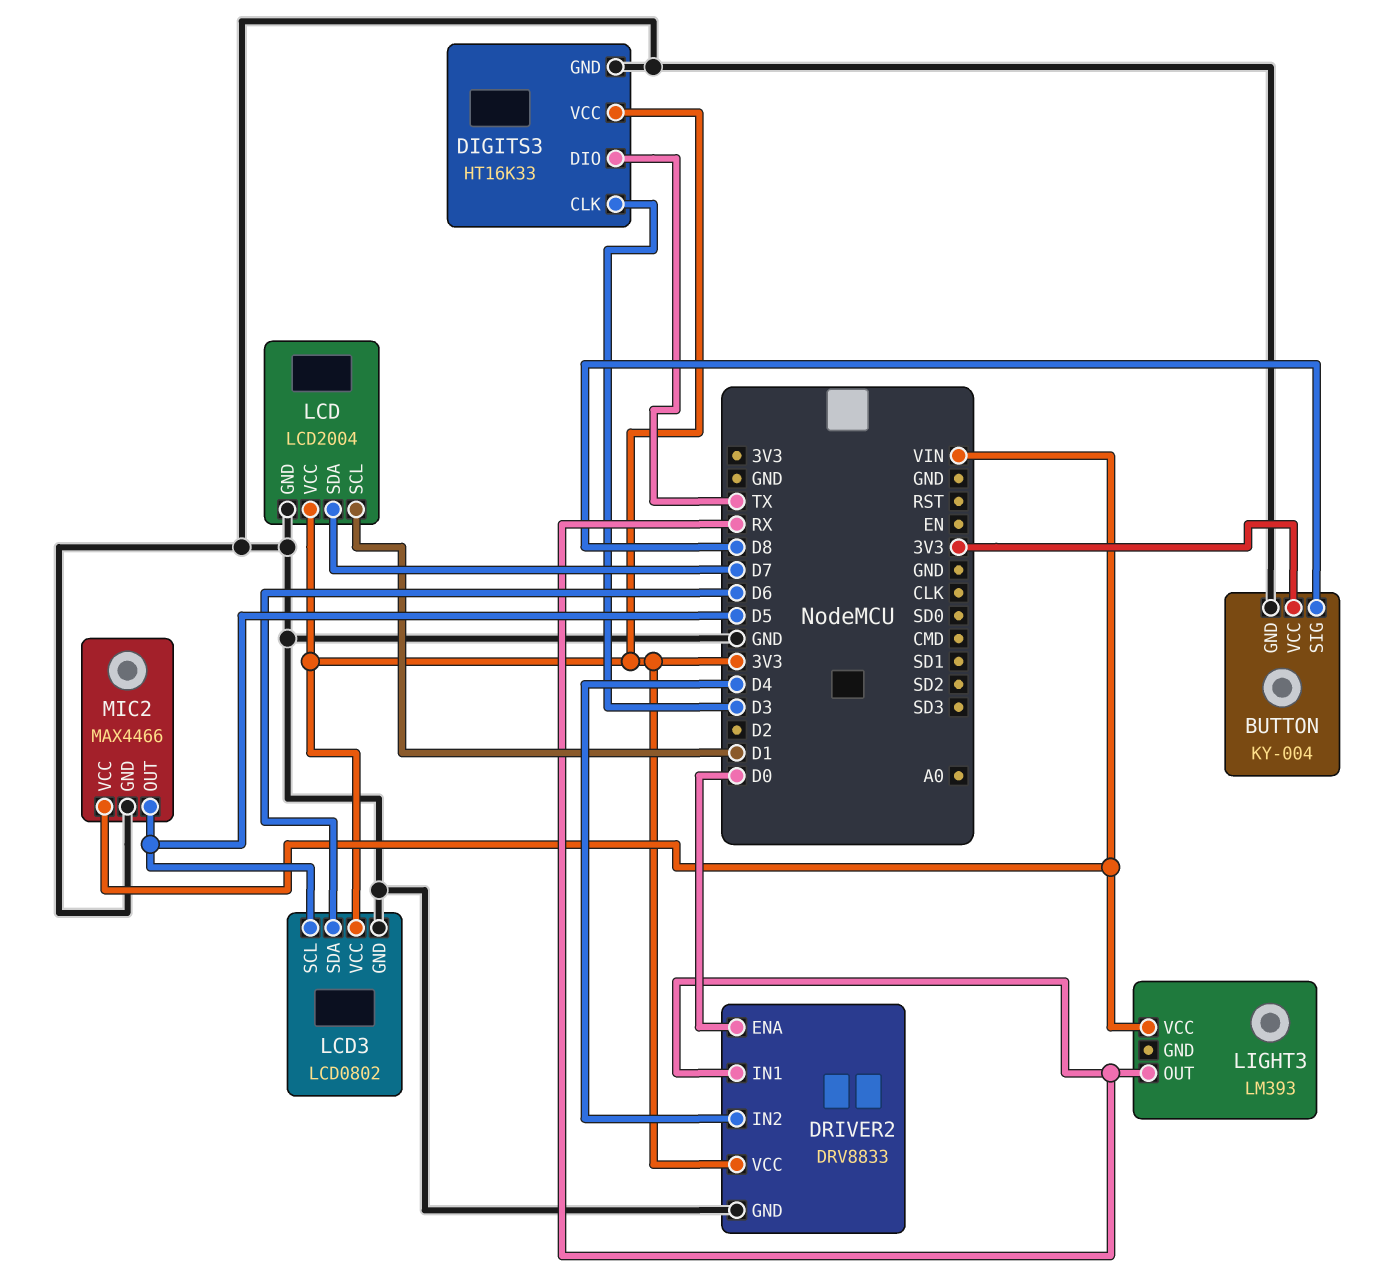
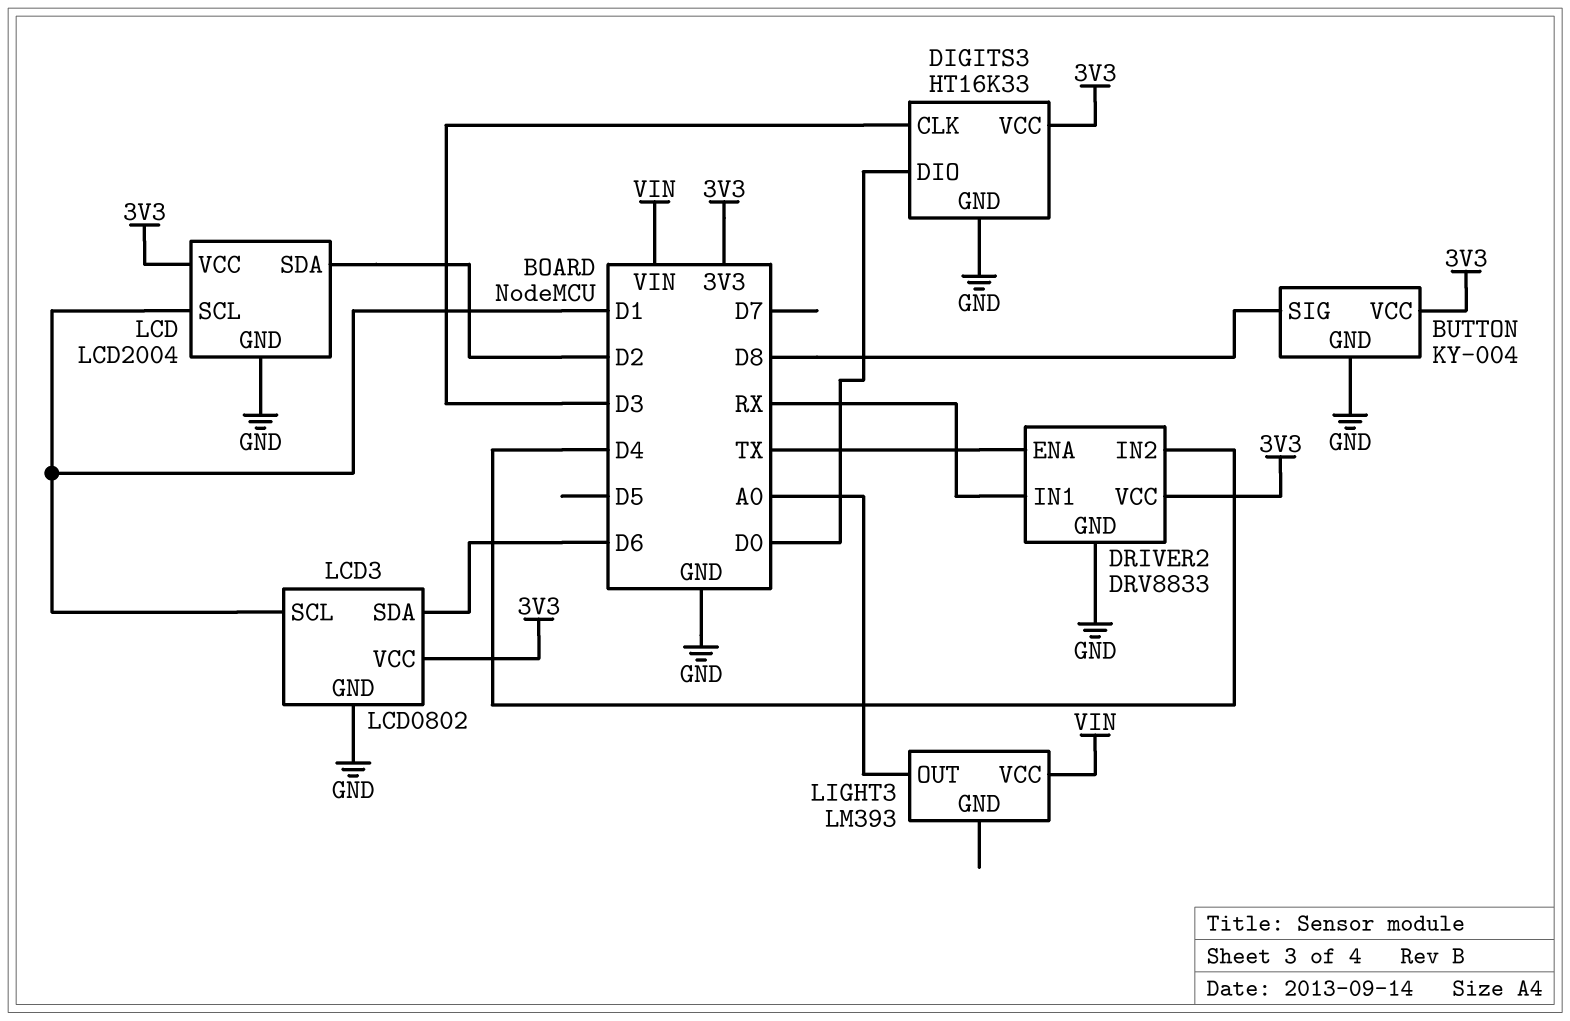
DIGITS3 pin DIO: TX -> D0
DRIVER2 pin ENA: D0 -> TX
LCD pin SDA: D7 -> D2
LCD3 pin SCL: D5 -> D1
LIGHT3 pin OUT: RX -> A0
MIC2: MAX4466 -> none
MIC2 pin GND: GND -> none
MIC2 pin OUT: D5 -> none
MIC2 pin VCC: VIN -> none

